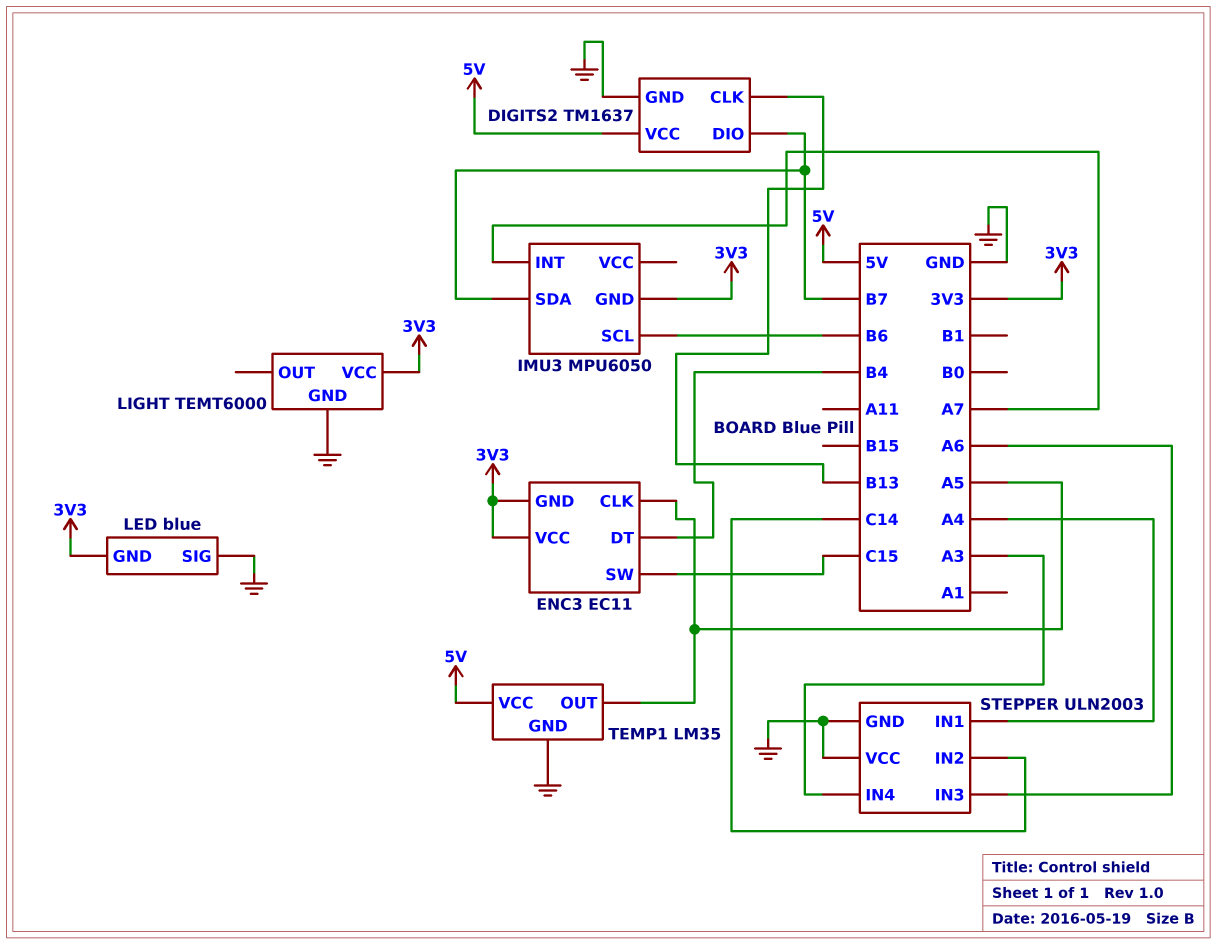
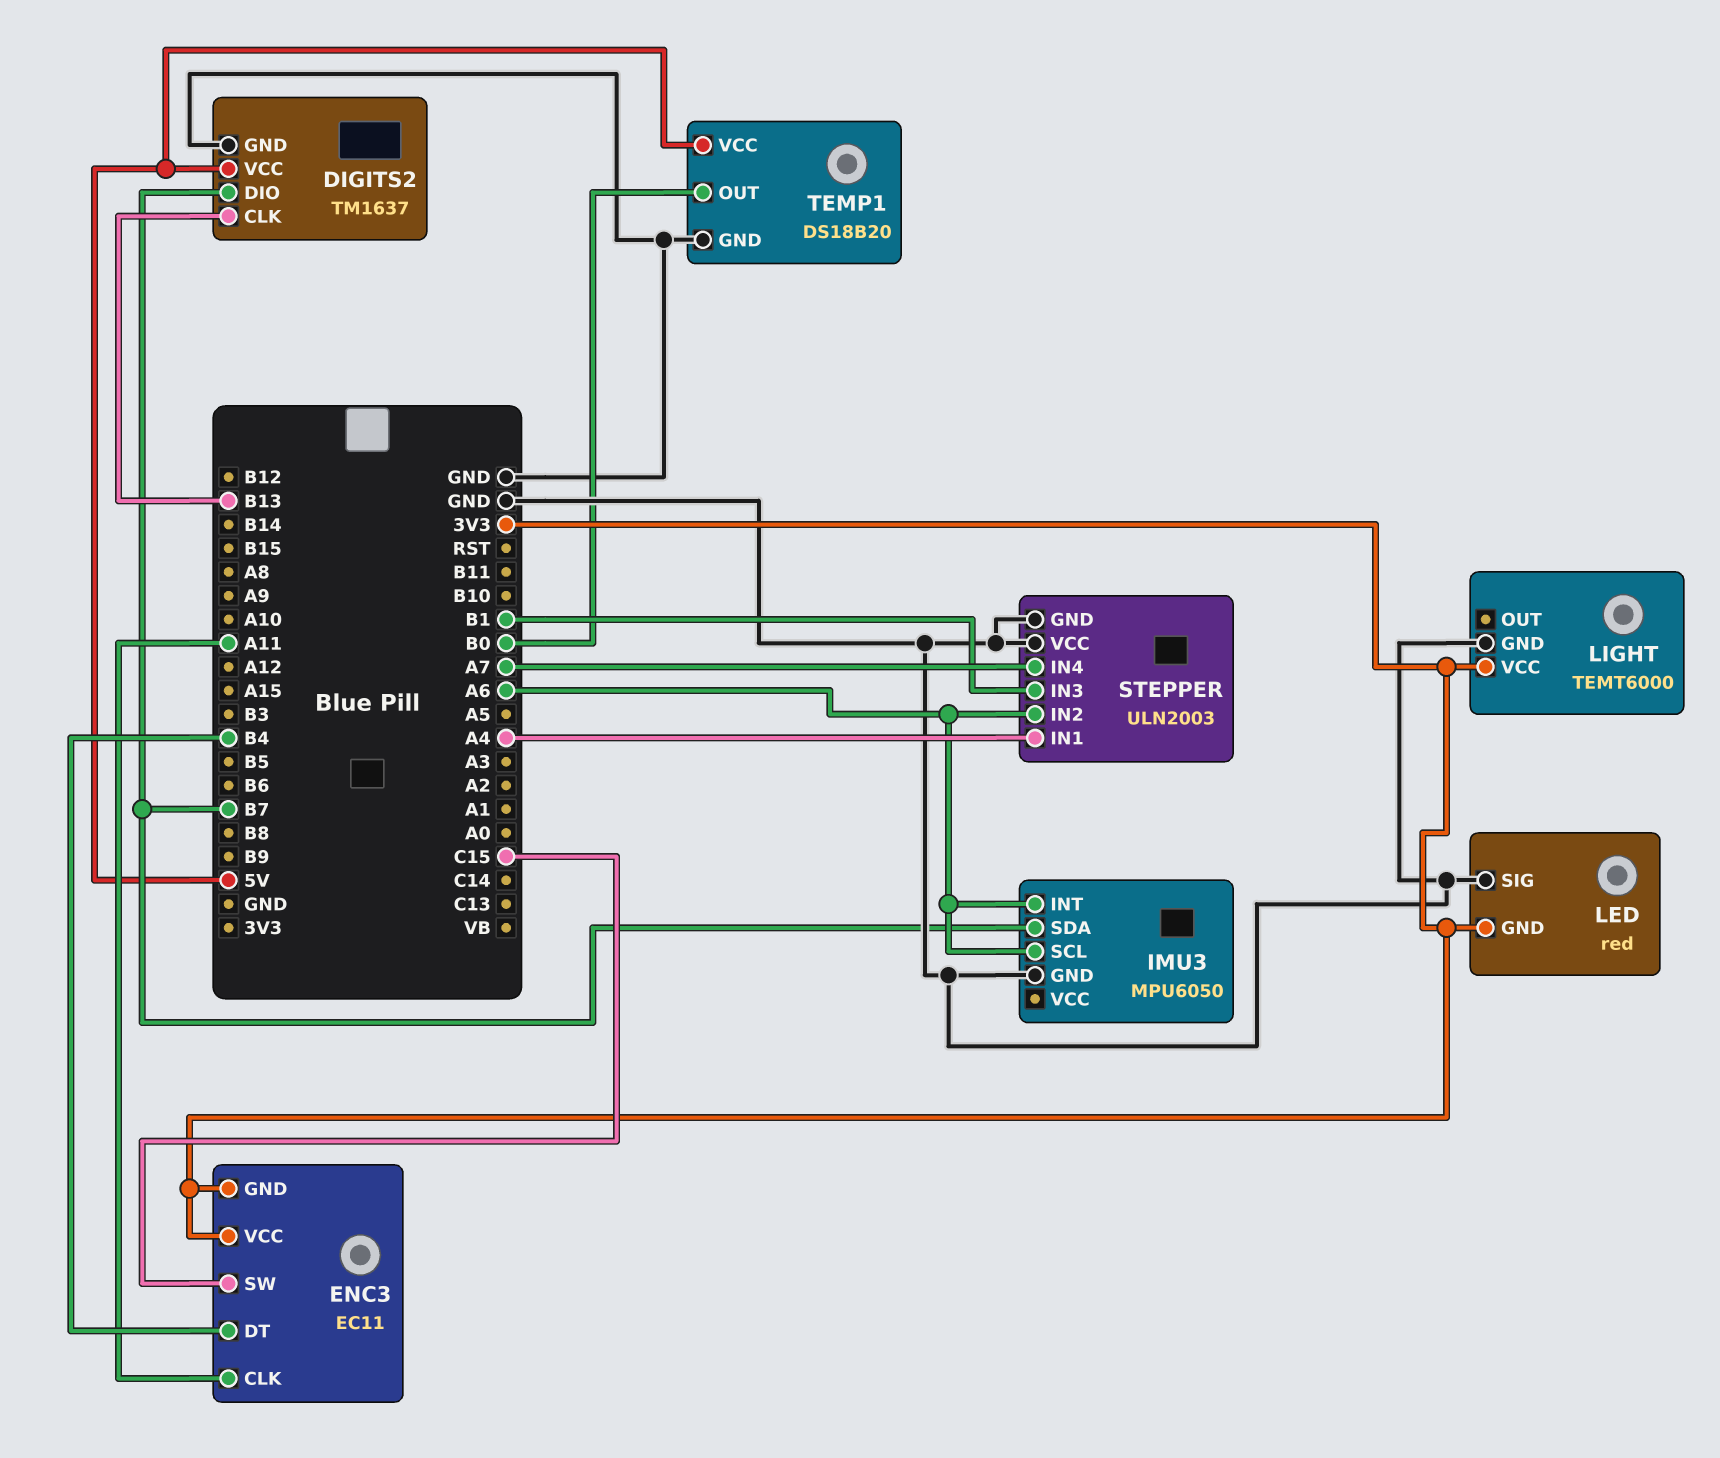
ENC3 pin CLK: A5 -> A11
IMU3 pin GND: 3V3 -> GND
IMU3 pin INT: A7 -> A6
IMU3 pin SCL: B6 -> A6
LED: blue -> red
STEPPER pin IN2: C14 -> A6
STEPPER pin IN3: A6 -> B1
STEPPER pin IN4: A3 -> A7
TEMP1: LM35 -> DS18B20
TEMP1 pin OUT: A5 -> B0

